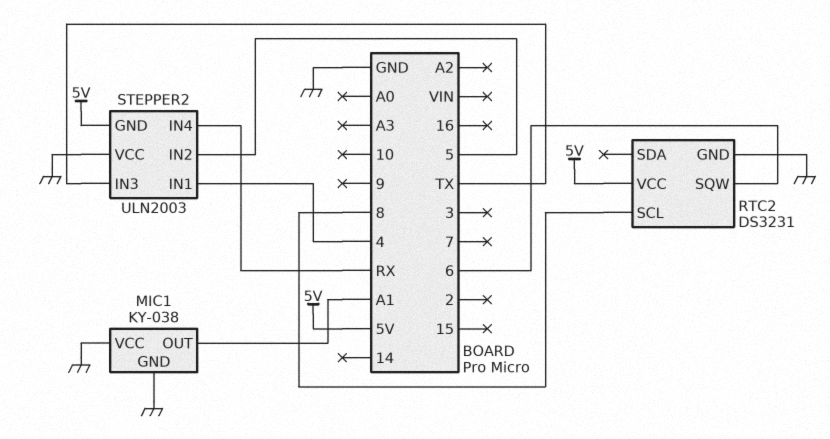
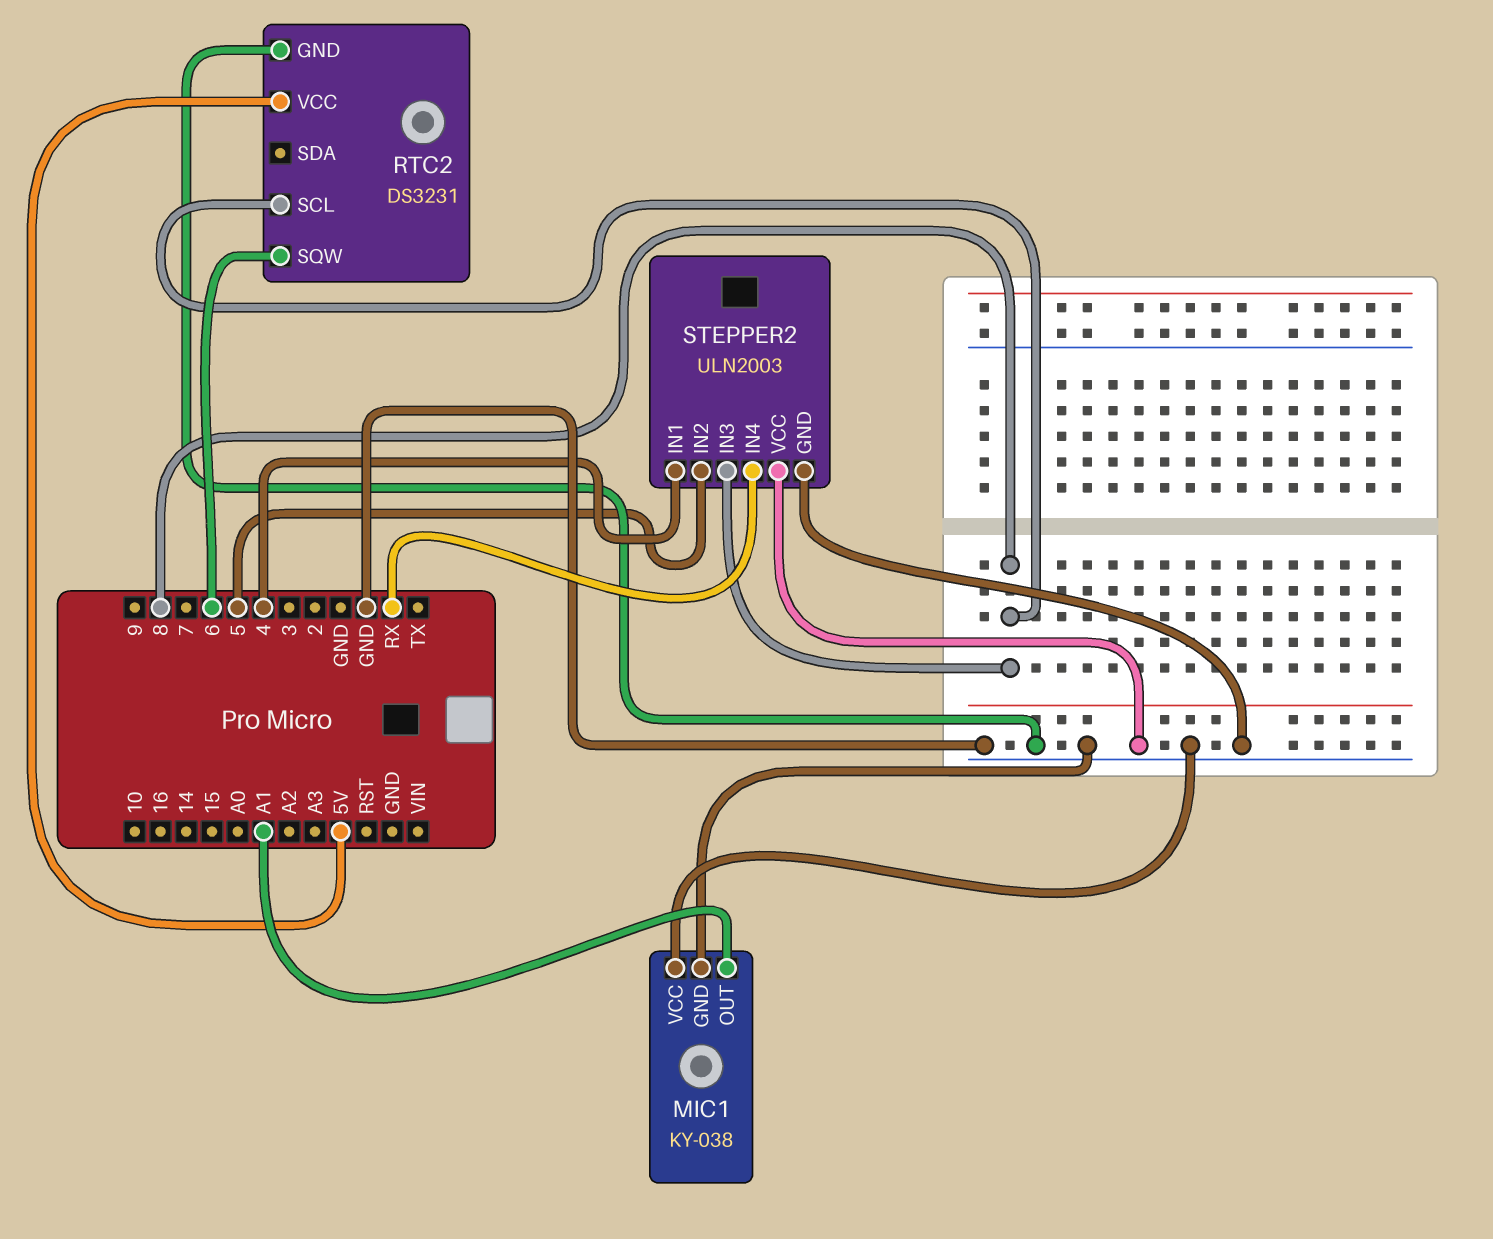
STEPPER2 pin GND: 5V -> GND
STEPPER2 pin IN3: TX -> 8

